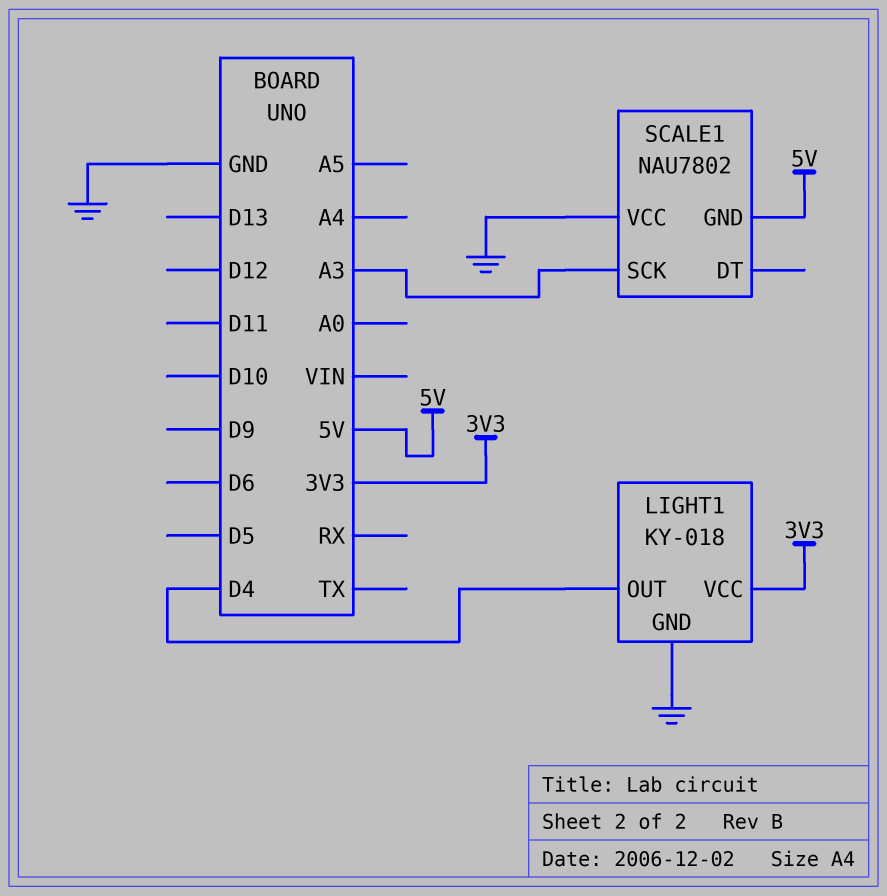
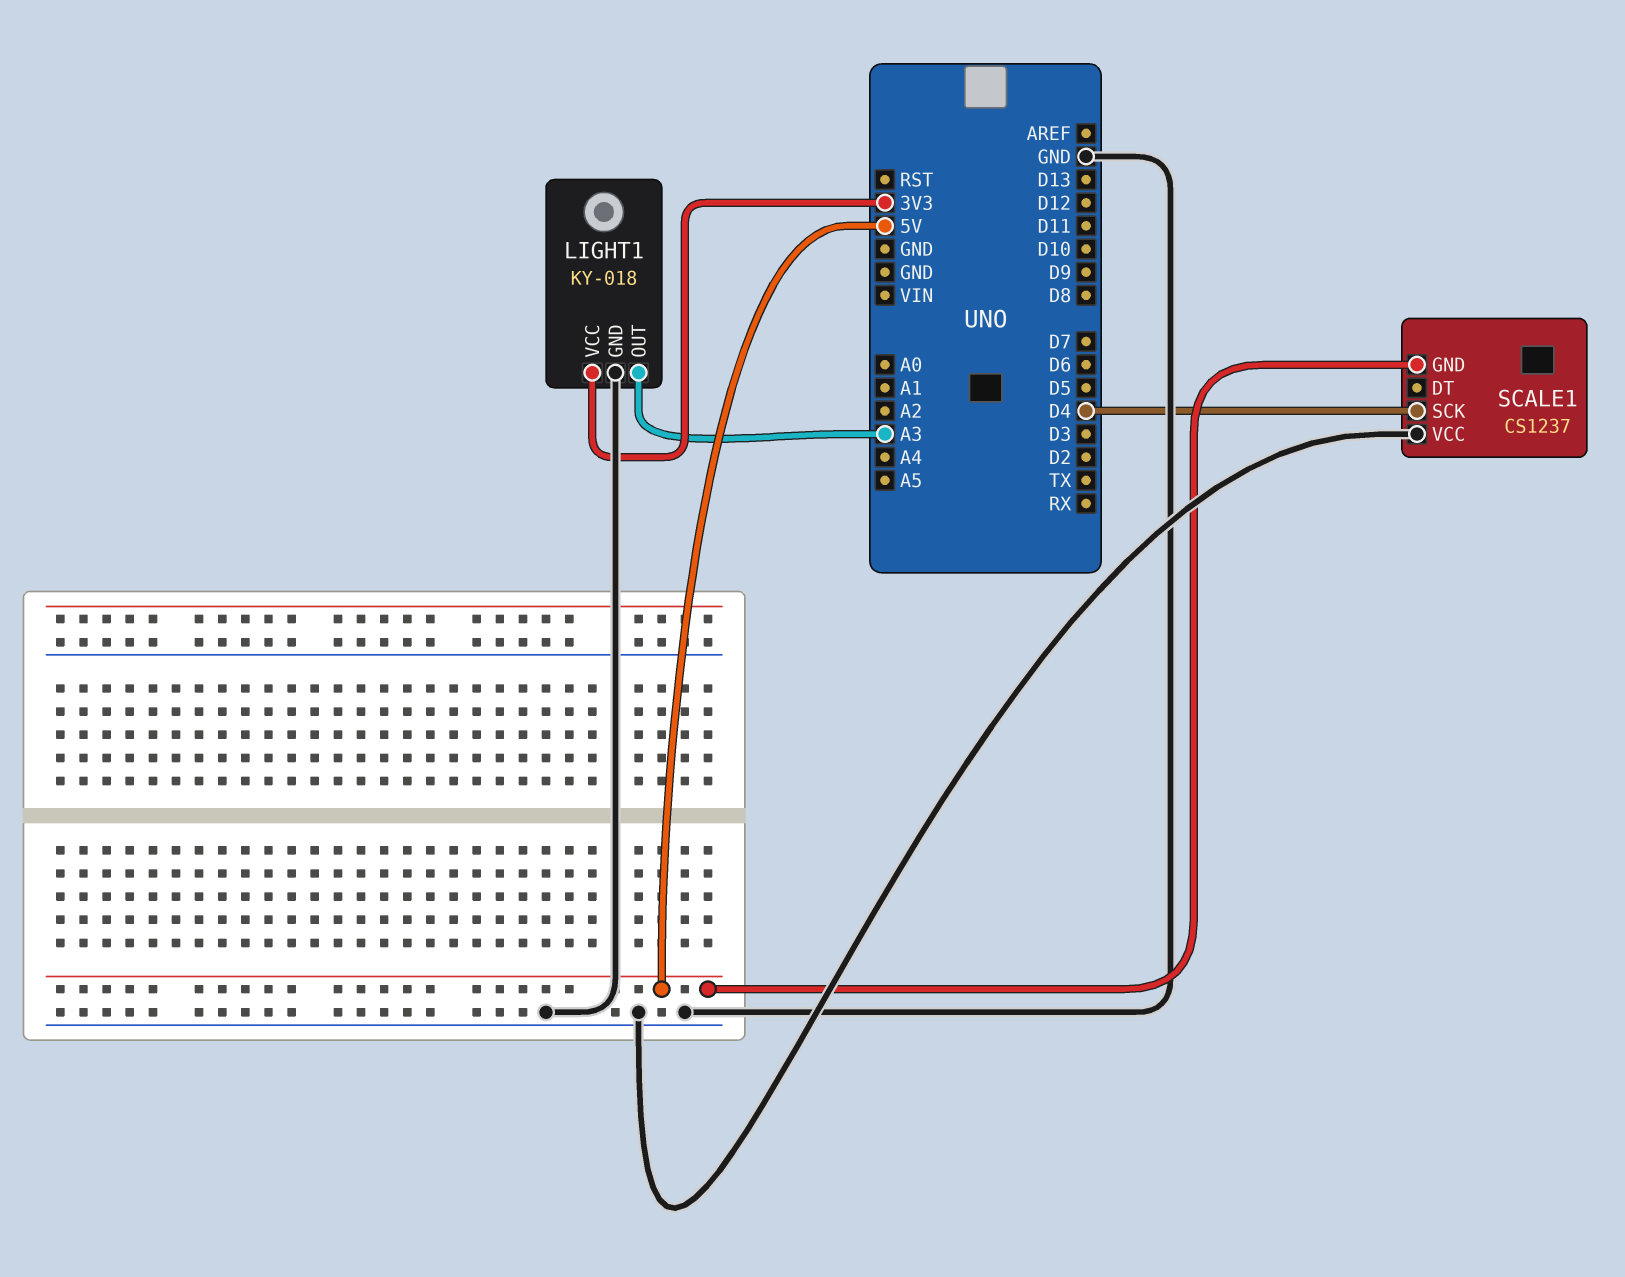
LIGHT1 pin OUT: D4 -> A3
SCALE1: NAU7802 -> CS1237
SCALE1 pin SCK: A3 -> D4

